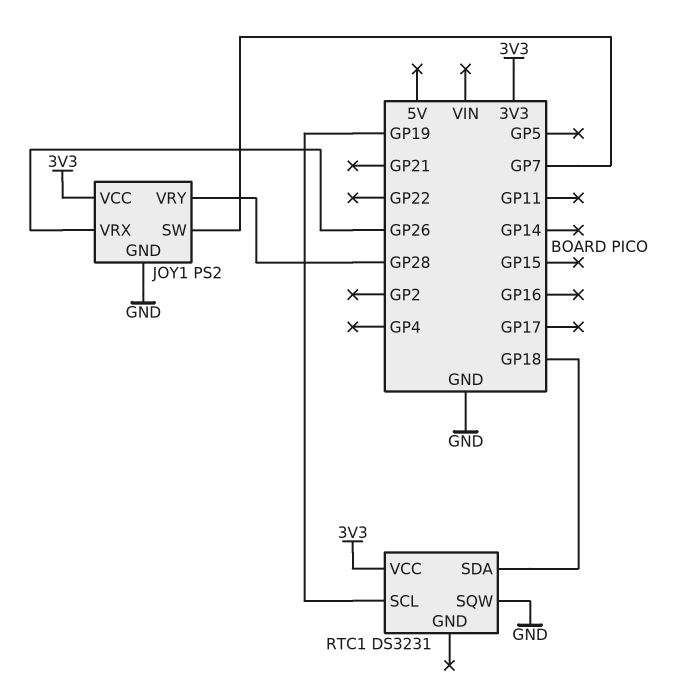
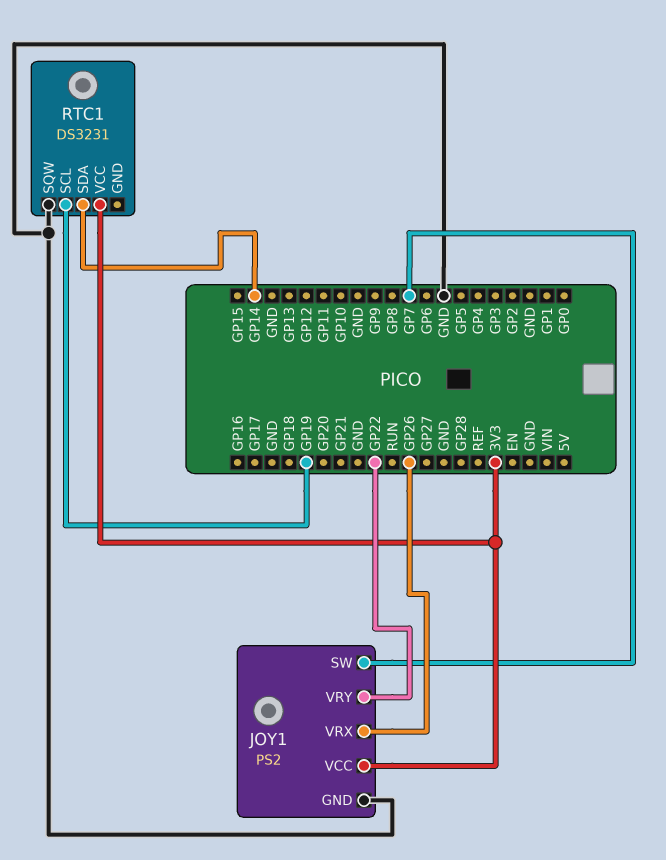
JOY1 pin VRY: GP28 -> GP22
RTC1 pin SDA: GP18 -> GP14

